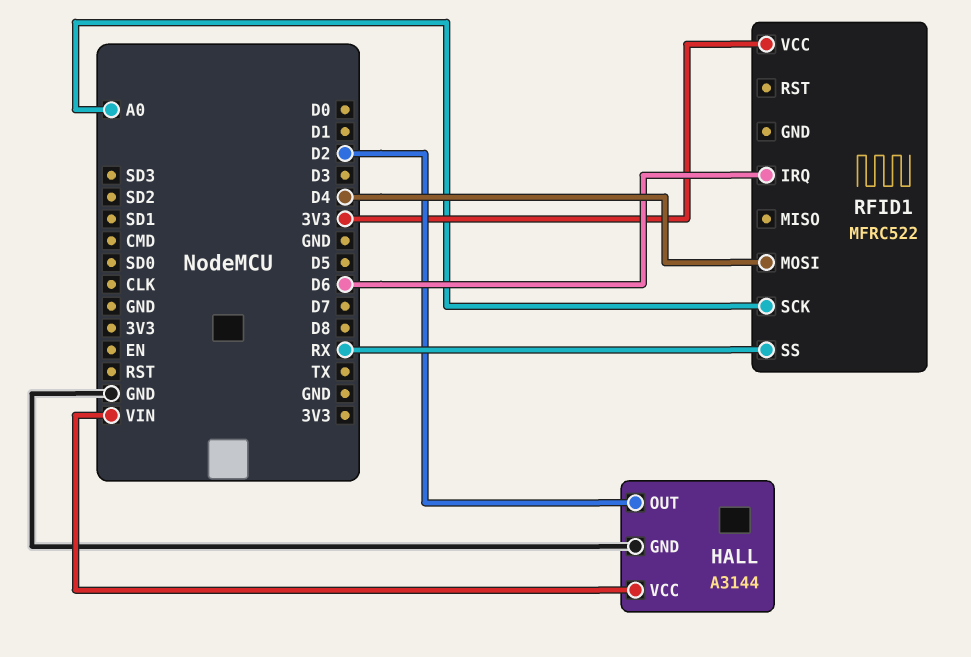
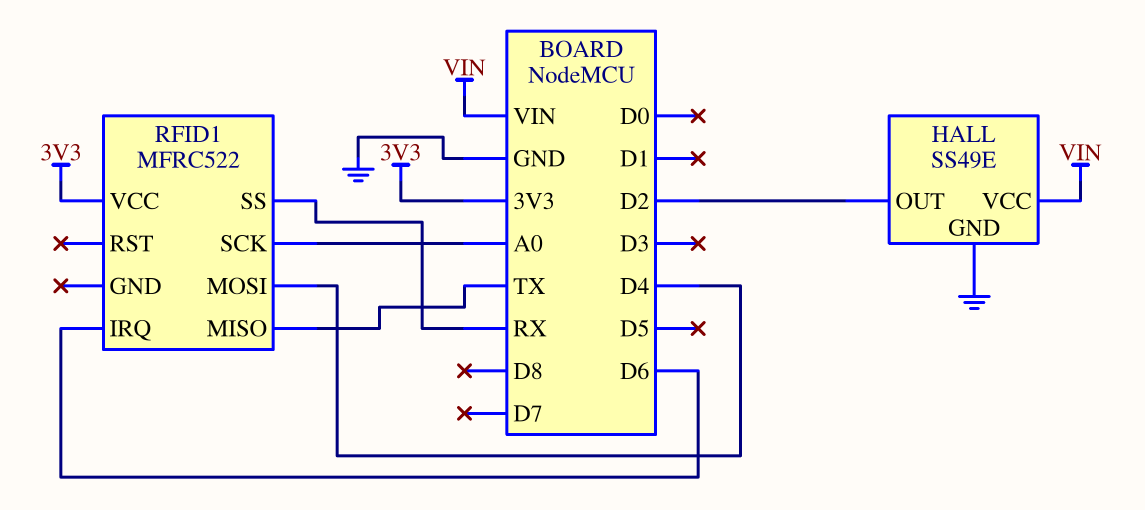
HALL: A3144 -> SS49E
RFID1 pin MISO: none -> TX

